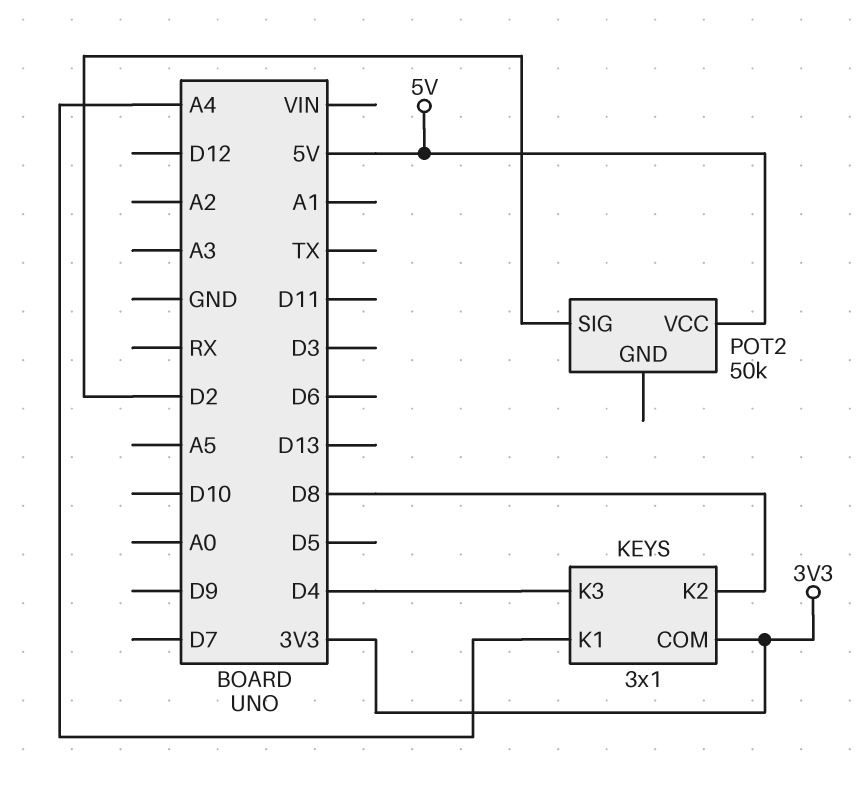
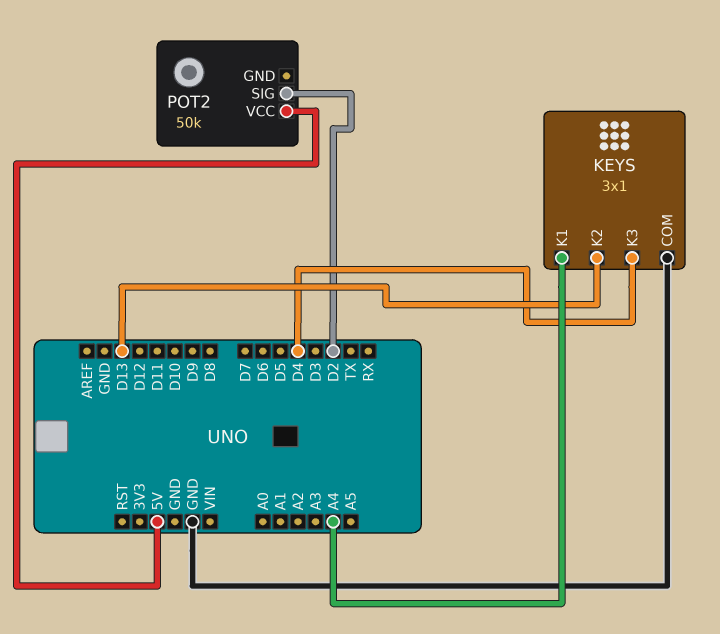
KEYS pin COM: 3V3 -> GND
KEYS pin K2: D8 -> D13

